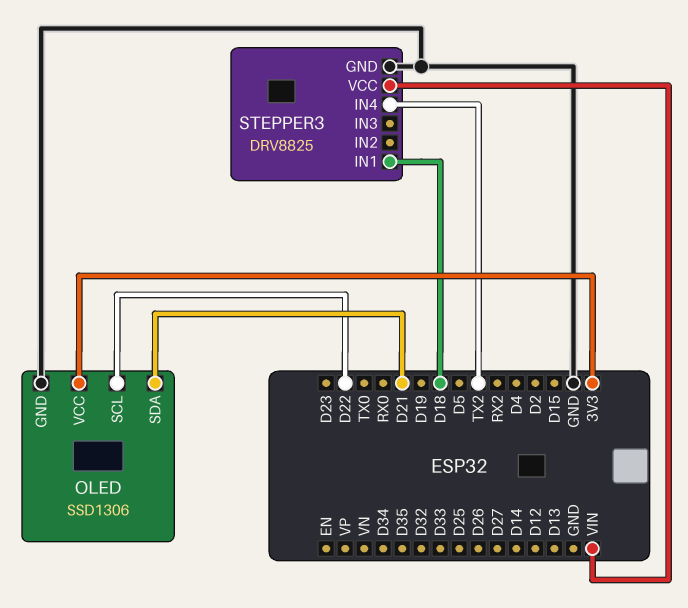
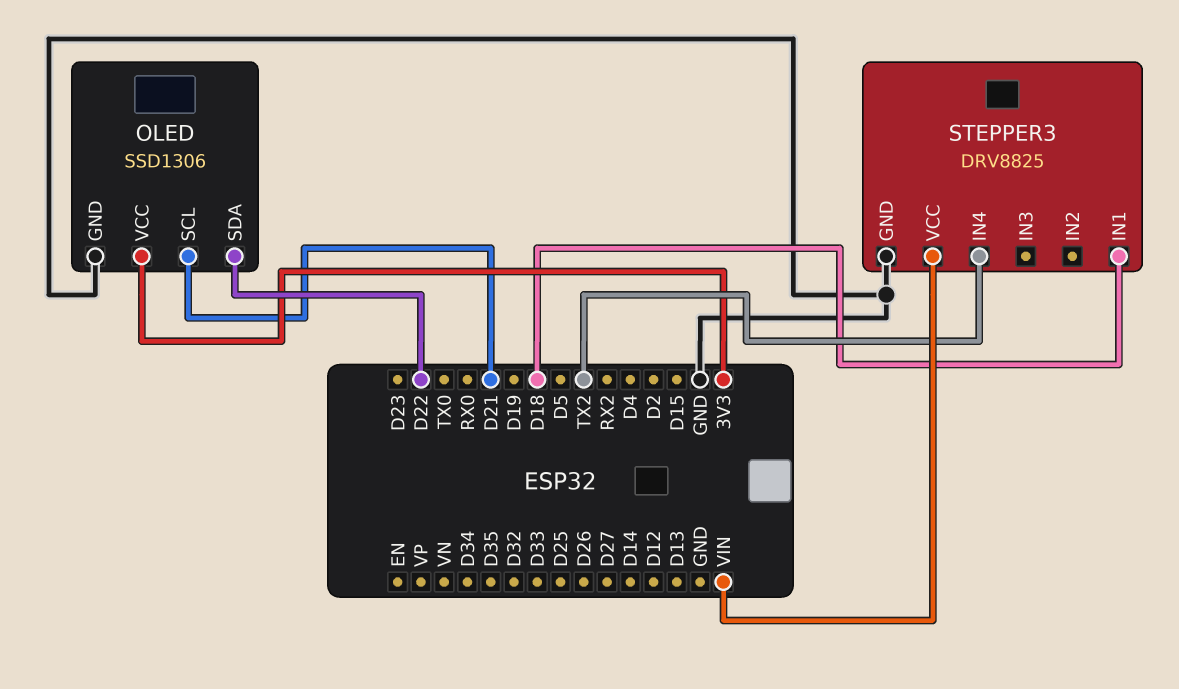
OLED pin SCL: D22 -> D21
OLED pin SDA: D21 -> D22

